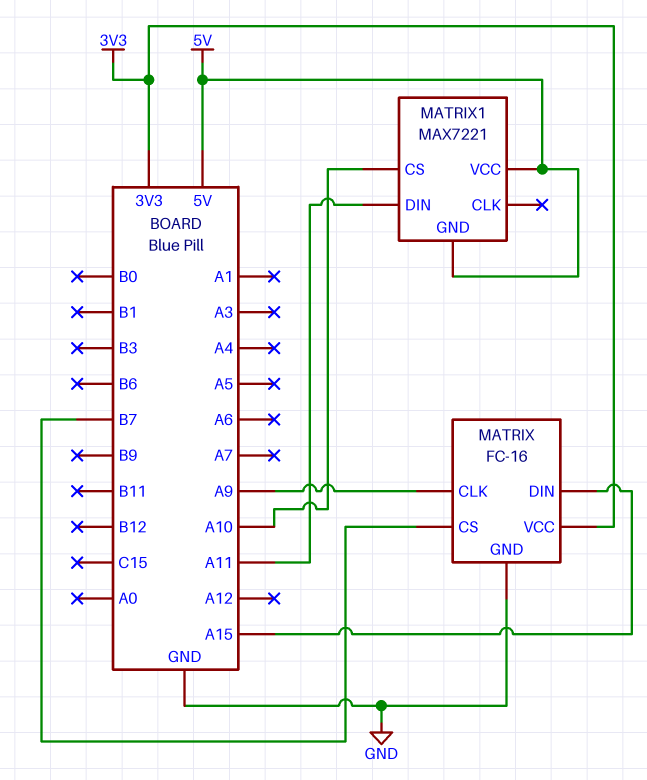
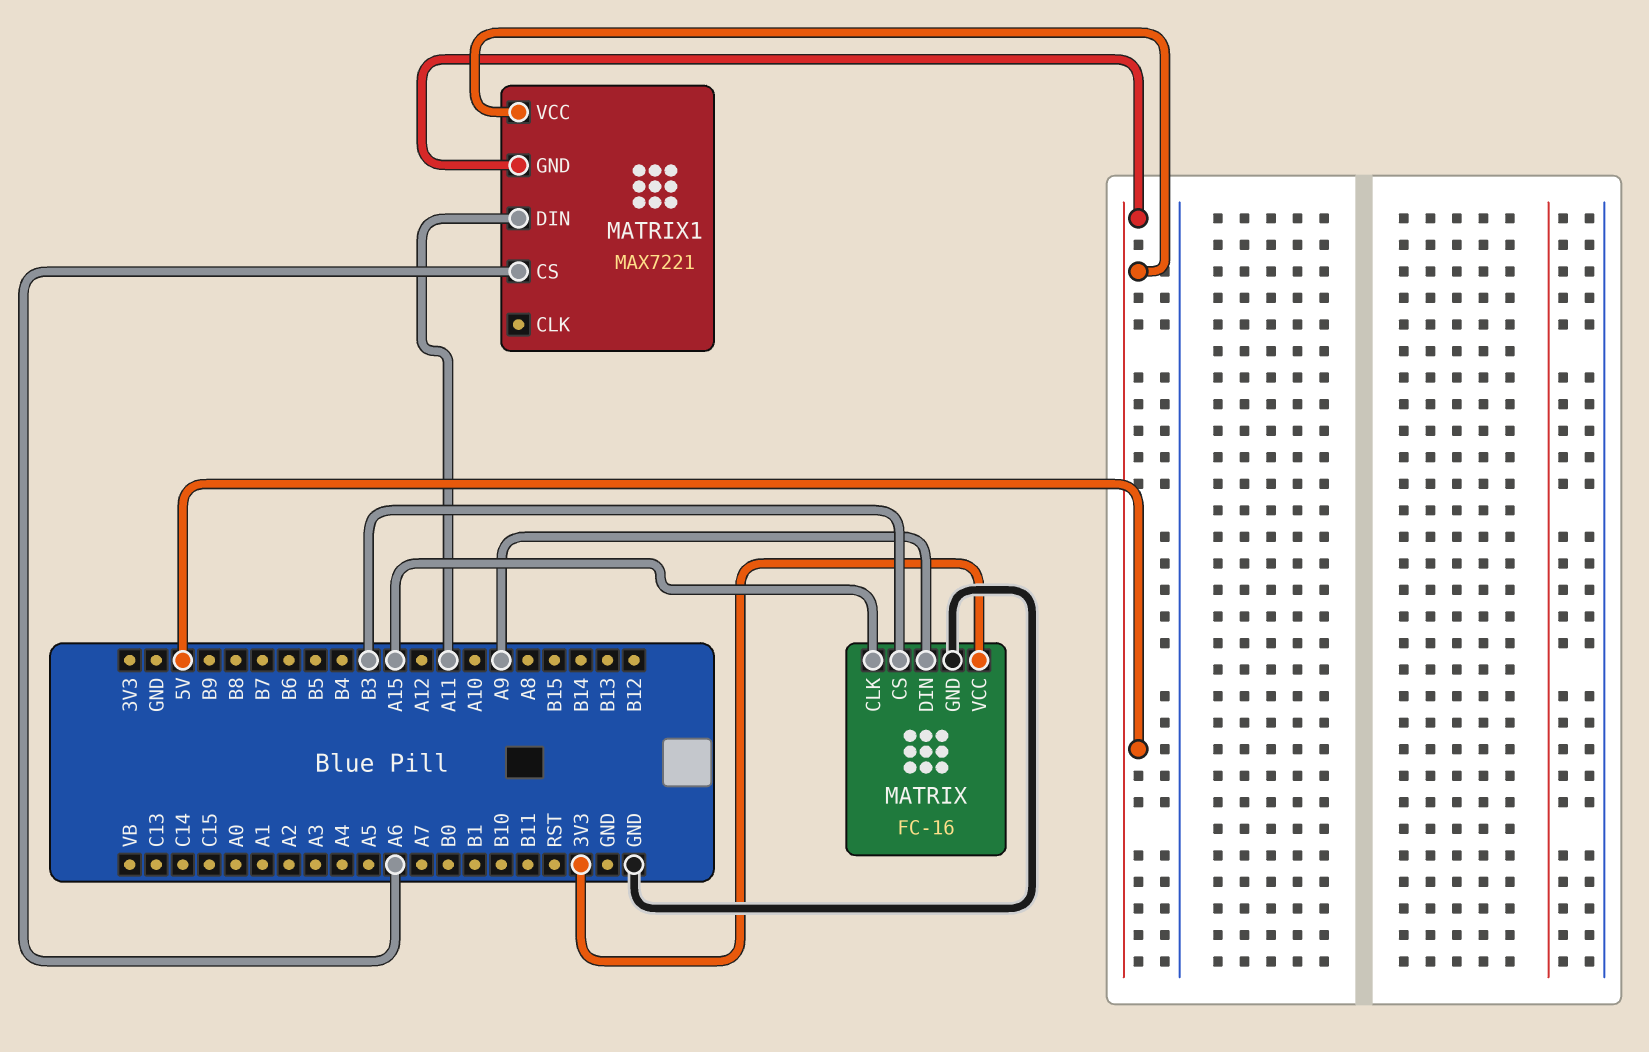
MATRIX pin CLK: A9 -> A15
MATRIX pin CS: B7 -> B3
MATRIX pin DIN: A15 -> A9
MATRIX1 pin CS: A10 -> A6

